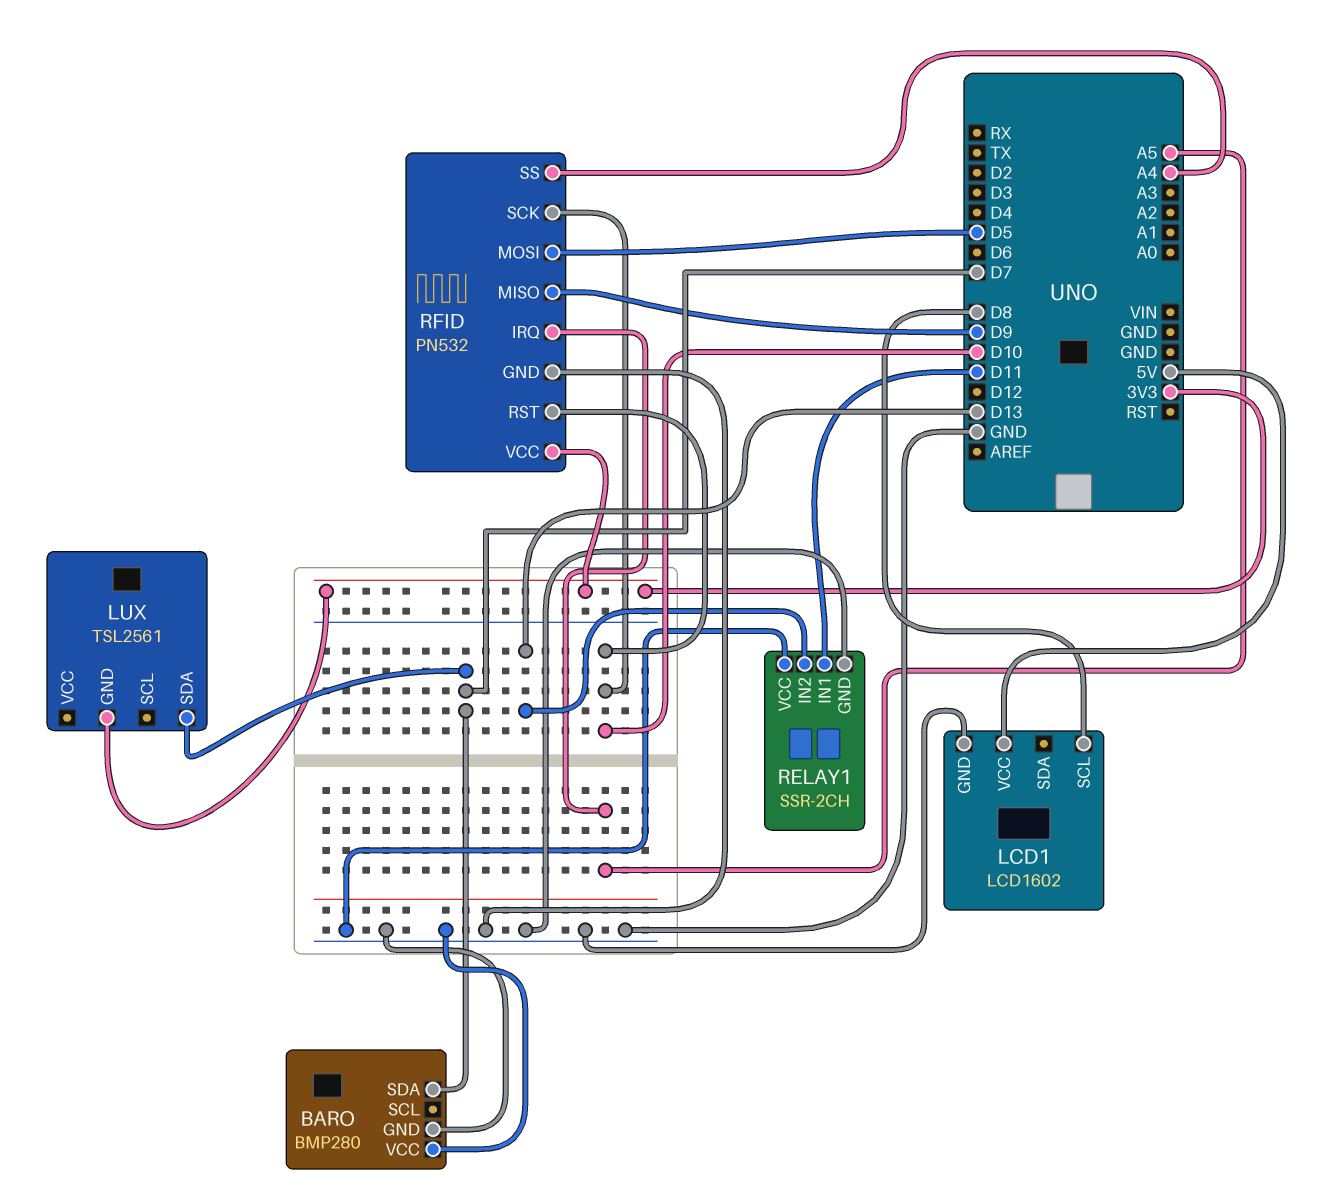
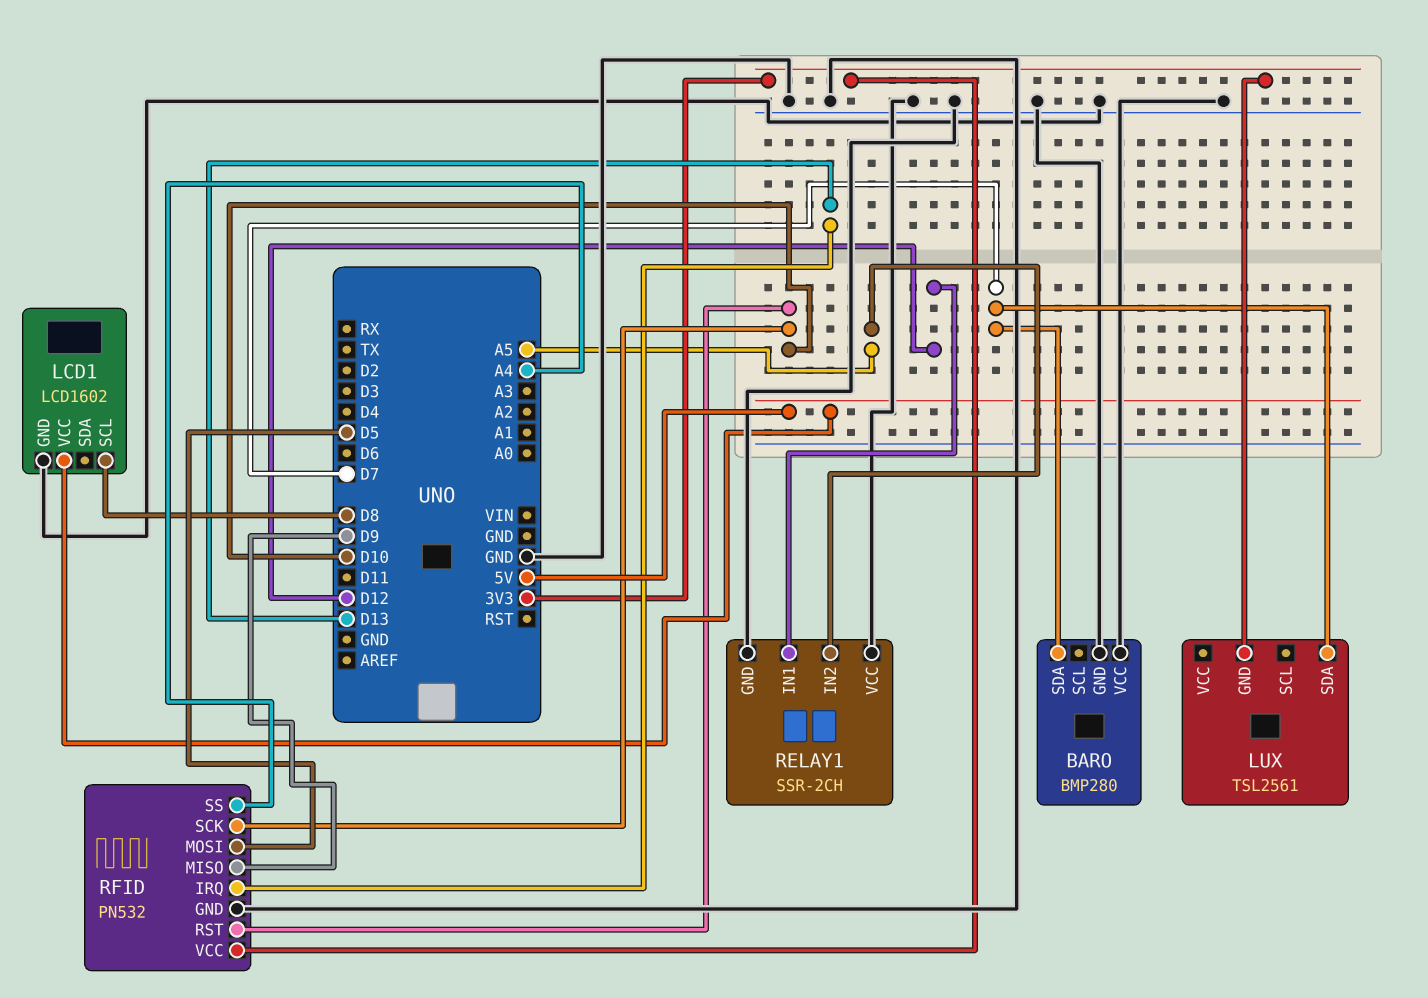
RELAY1 pin IN1: D11 -> D12
RELAY1 pin IN2: D13 -> A5
RFID pin IRQ: A5 -> D13

